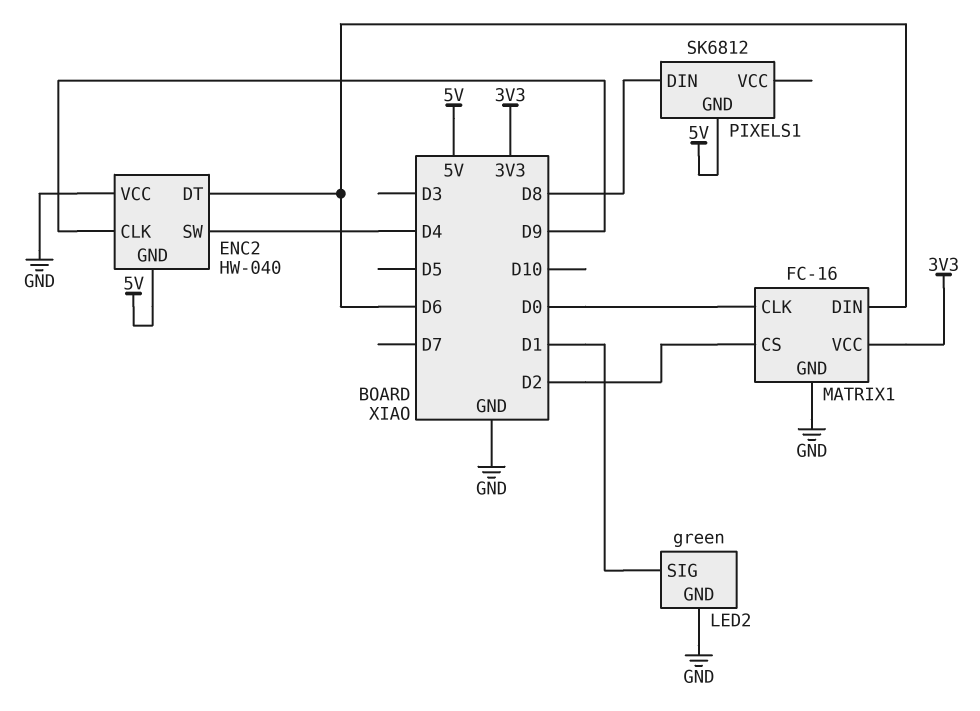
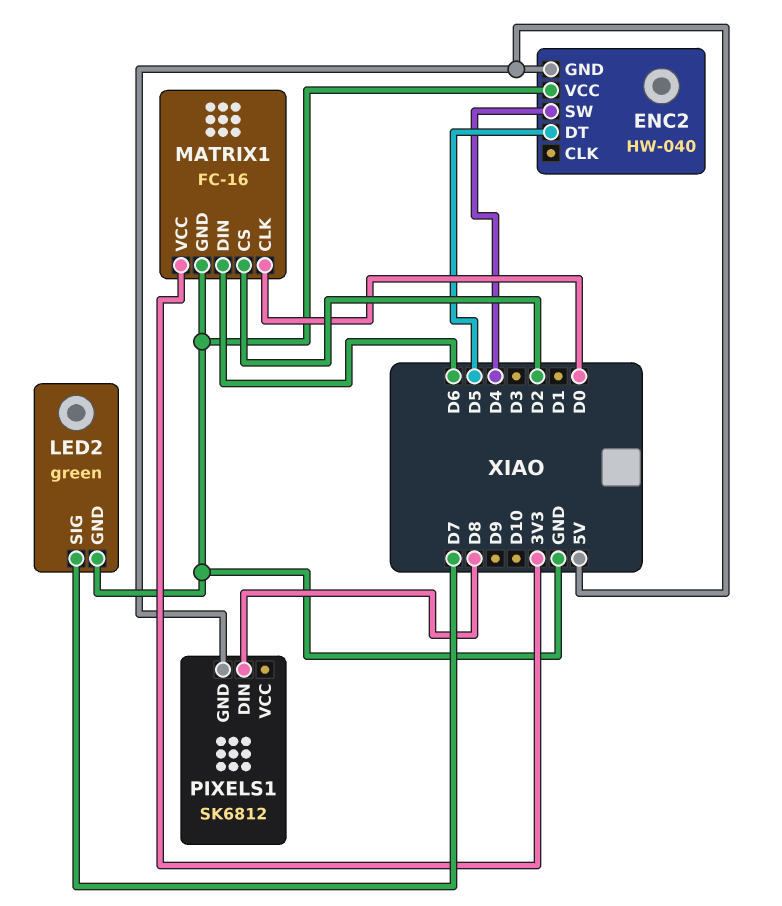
ENC2 pin CLK: D9 -> none
ENC2 pin DT: D6 -> D5
LED2 pin SIG: D1 -> D7

